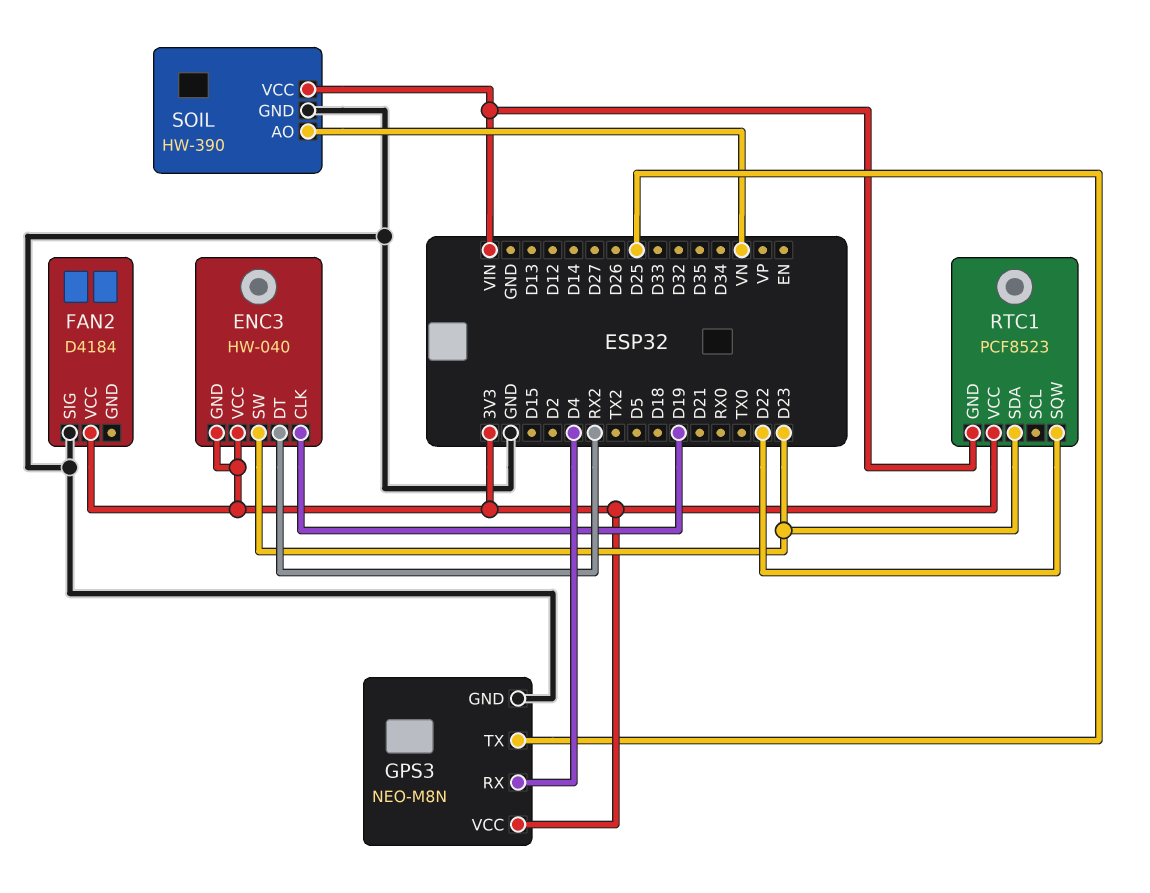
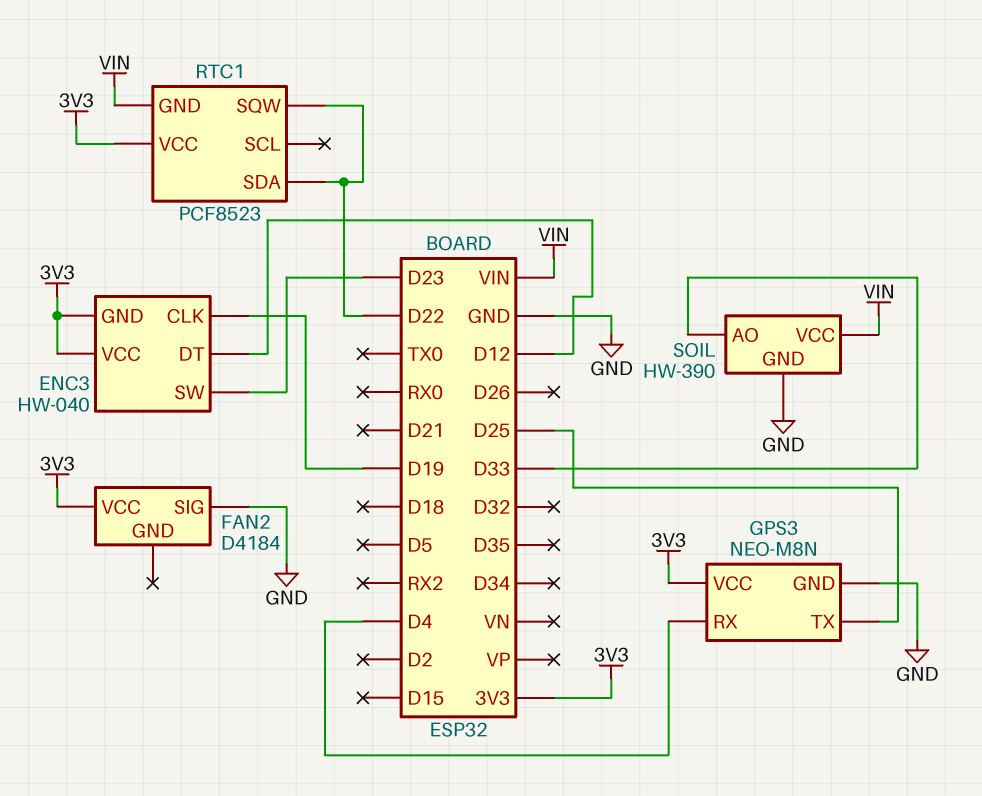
ENC3 pin DT: RX2 -> D12
RTC1 pin SDA: D23 -> D22
SOIL pin AO: VN -> D33

